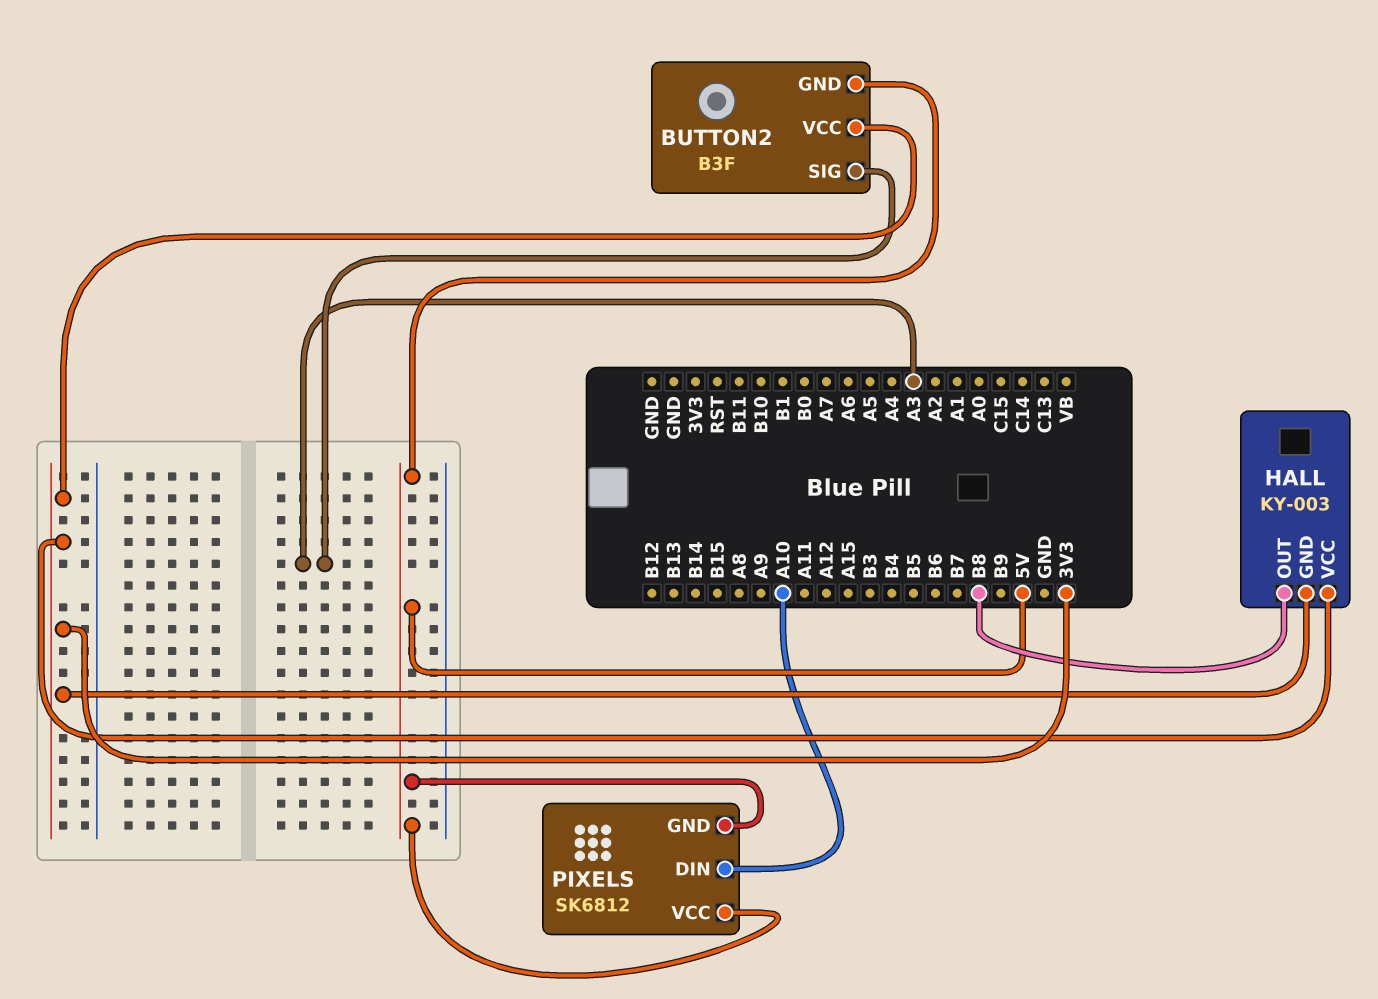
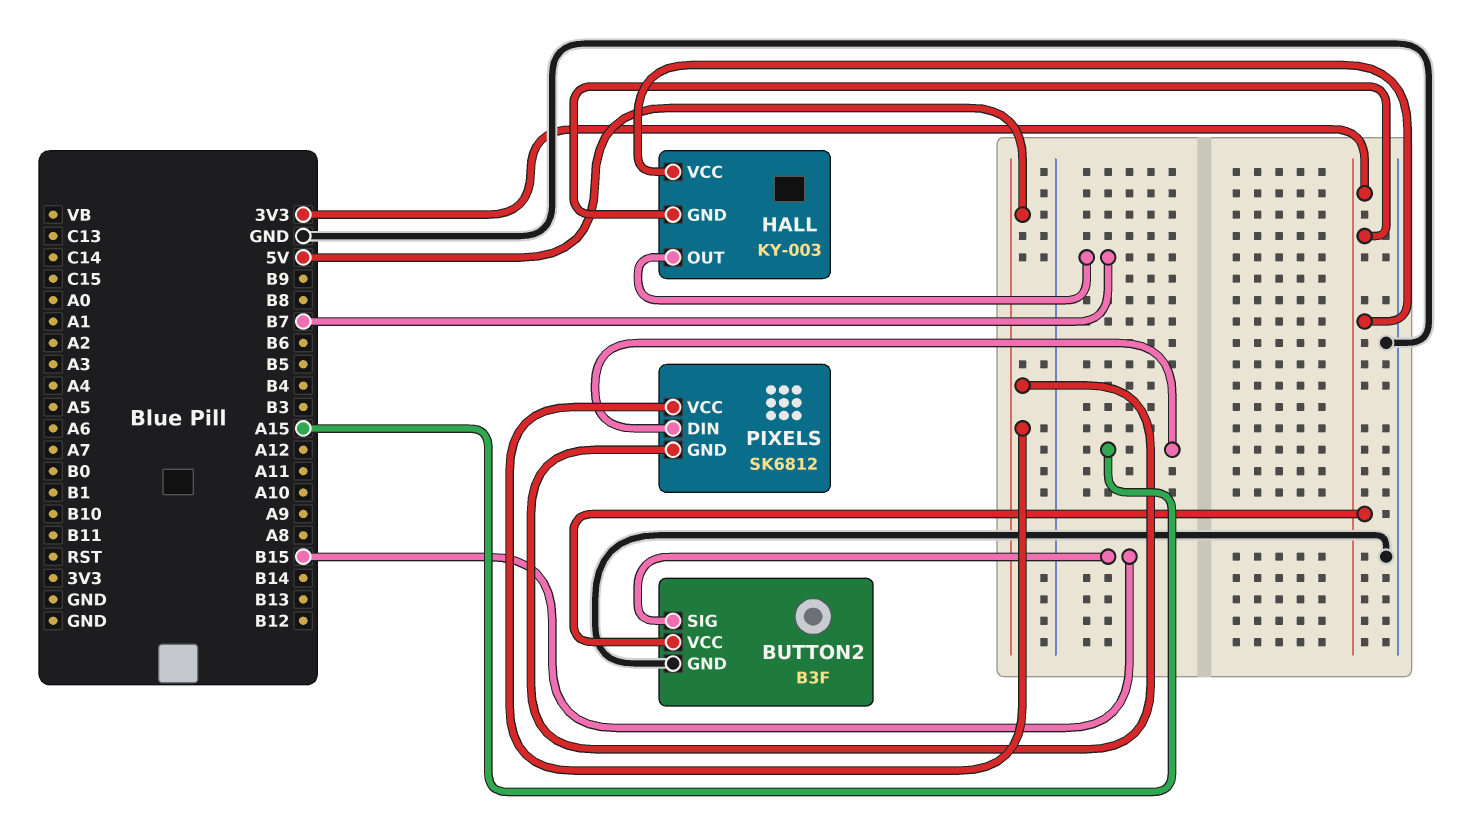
BUTTON2 pin GND: 5V -> GND
BUTTON2 pin SIG: A3 -> B15
HALL pin OUT: B8 -> B7
PIXELS pin DIN: A10 -> A15

